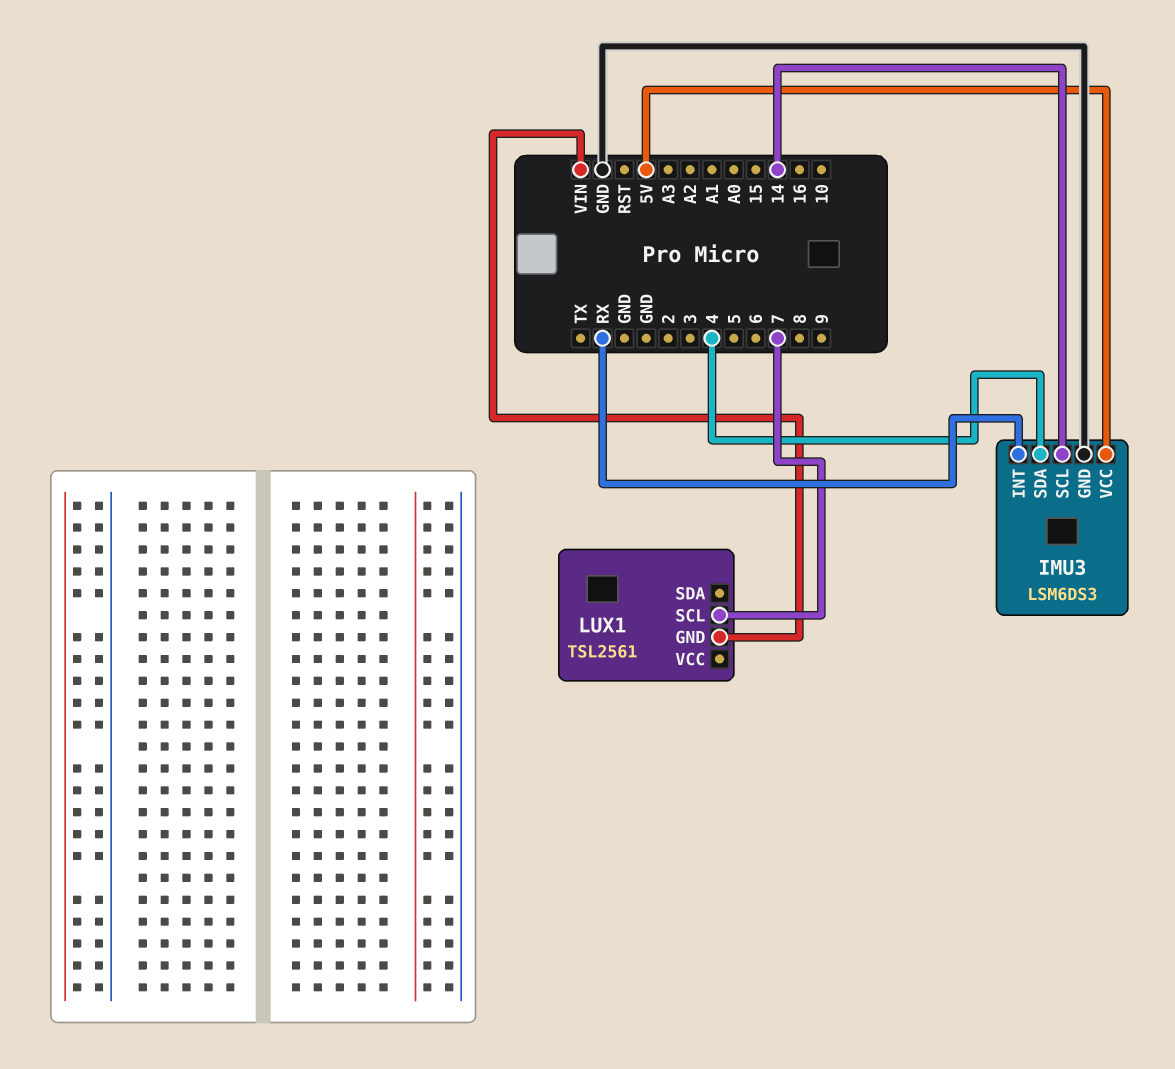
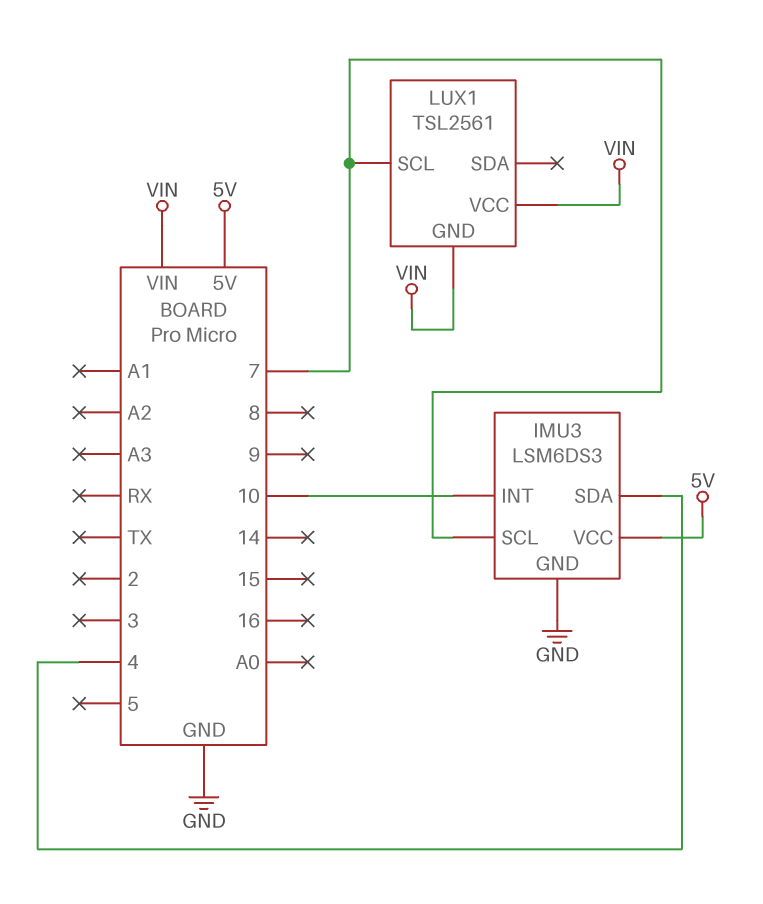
IMU3 pin INT: RX -> 10
IMU3 pin SCL: 14 -> 7
LUX1 pin VCC: none -> VIN

